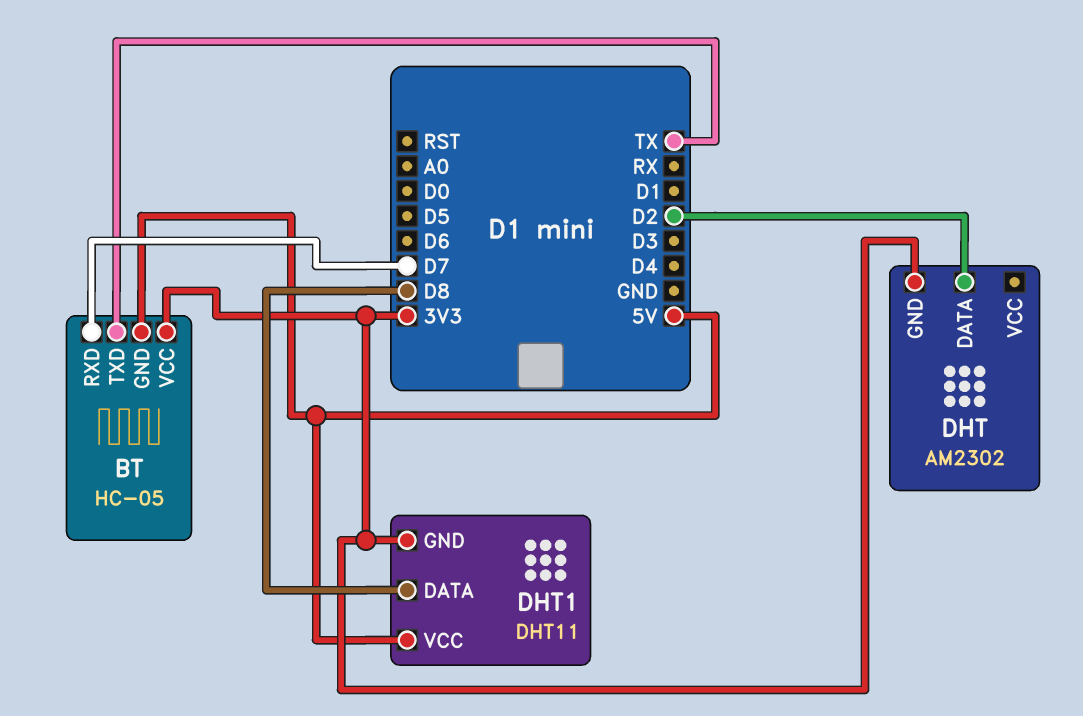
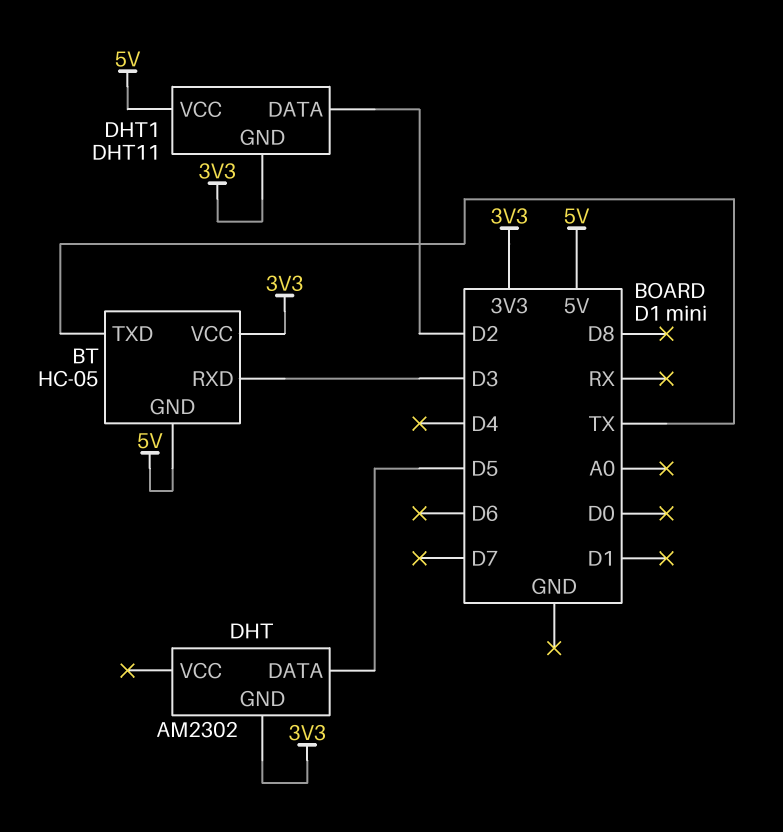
BT pin RXD: D7 -> D3
DHT pin DATA: D2 -> D5
DHT1 pin DATA: D8 -> D2

